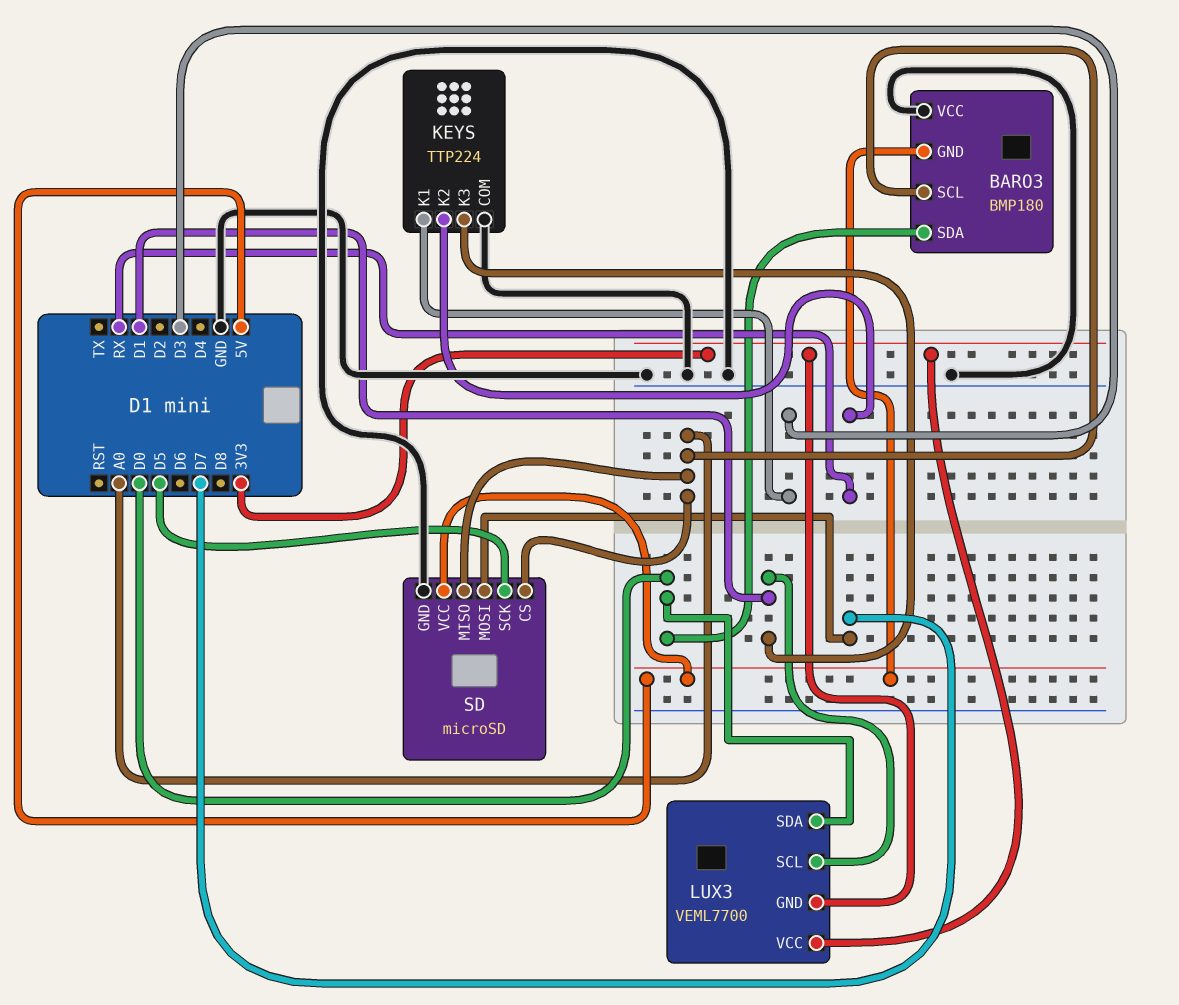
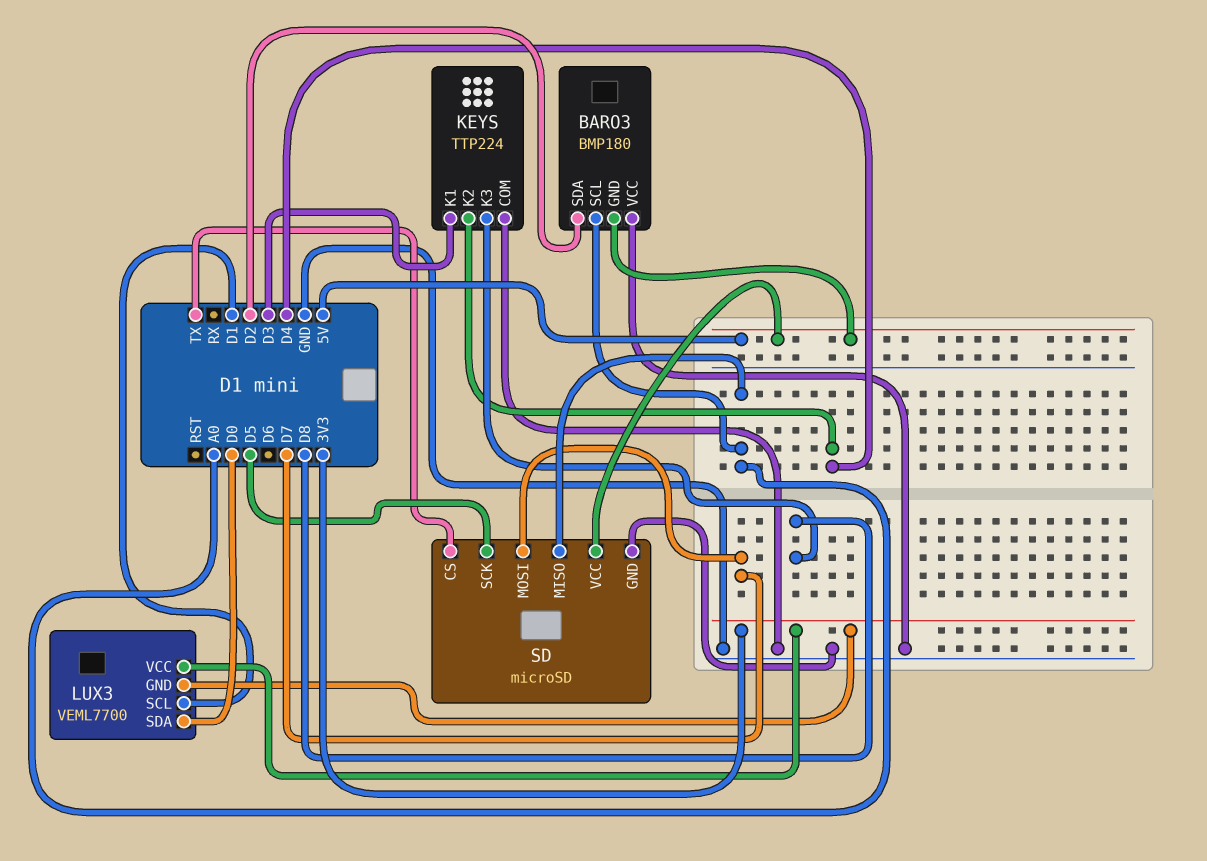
BARO3 pin SDA: D0 -> D2
KEYS pin K2: RX -> D4
KEYS pin K3: D1 -> D8
SD pin CS: A0 -> TX

